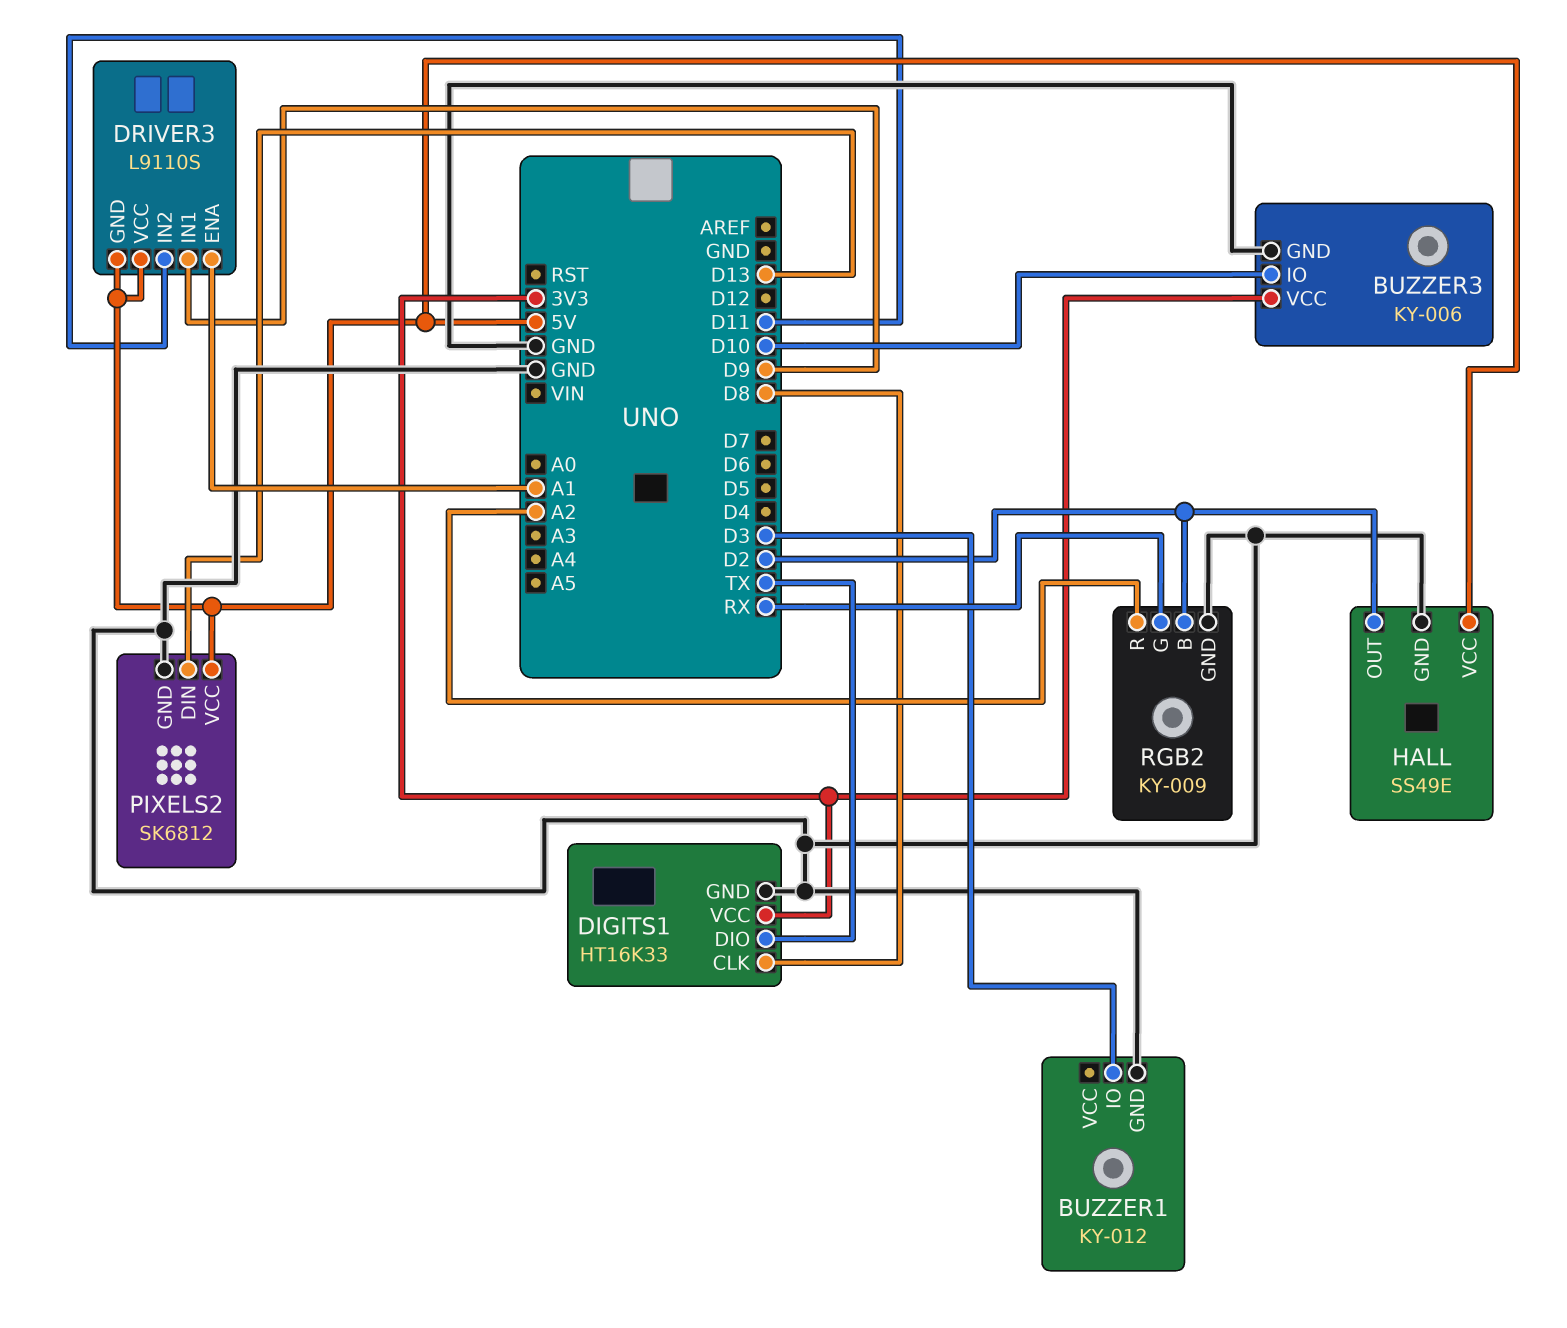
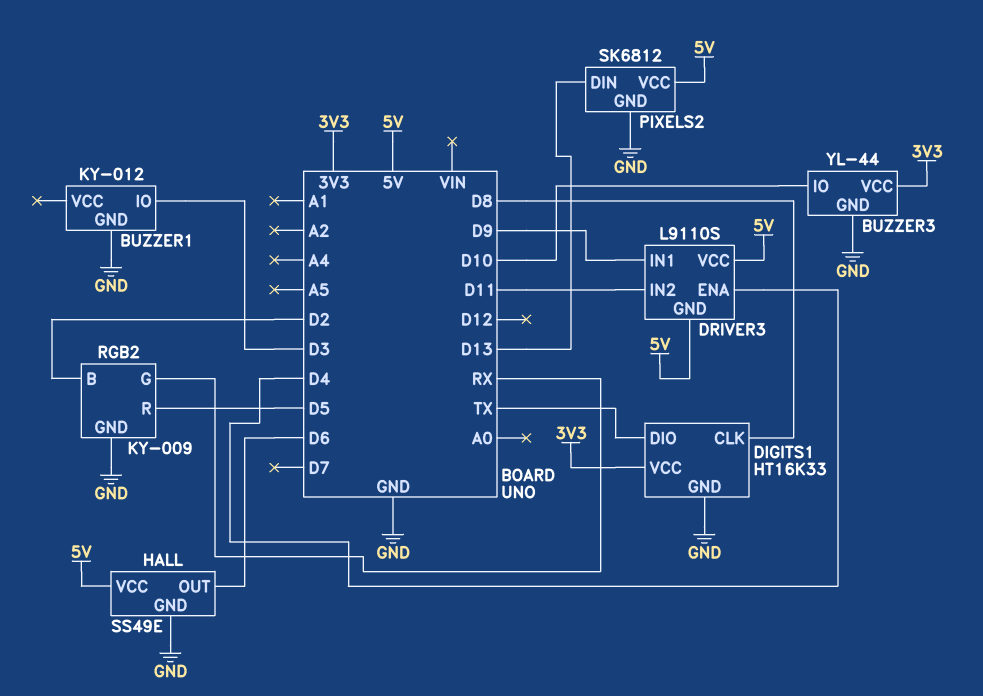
BUZZER3: KY-006 -> YL-44
DRIVER3 pin ENA: A1 -> D4
HALL pin OUT: D2 -> D6
RGB2 pin R: A2 -> D5

